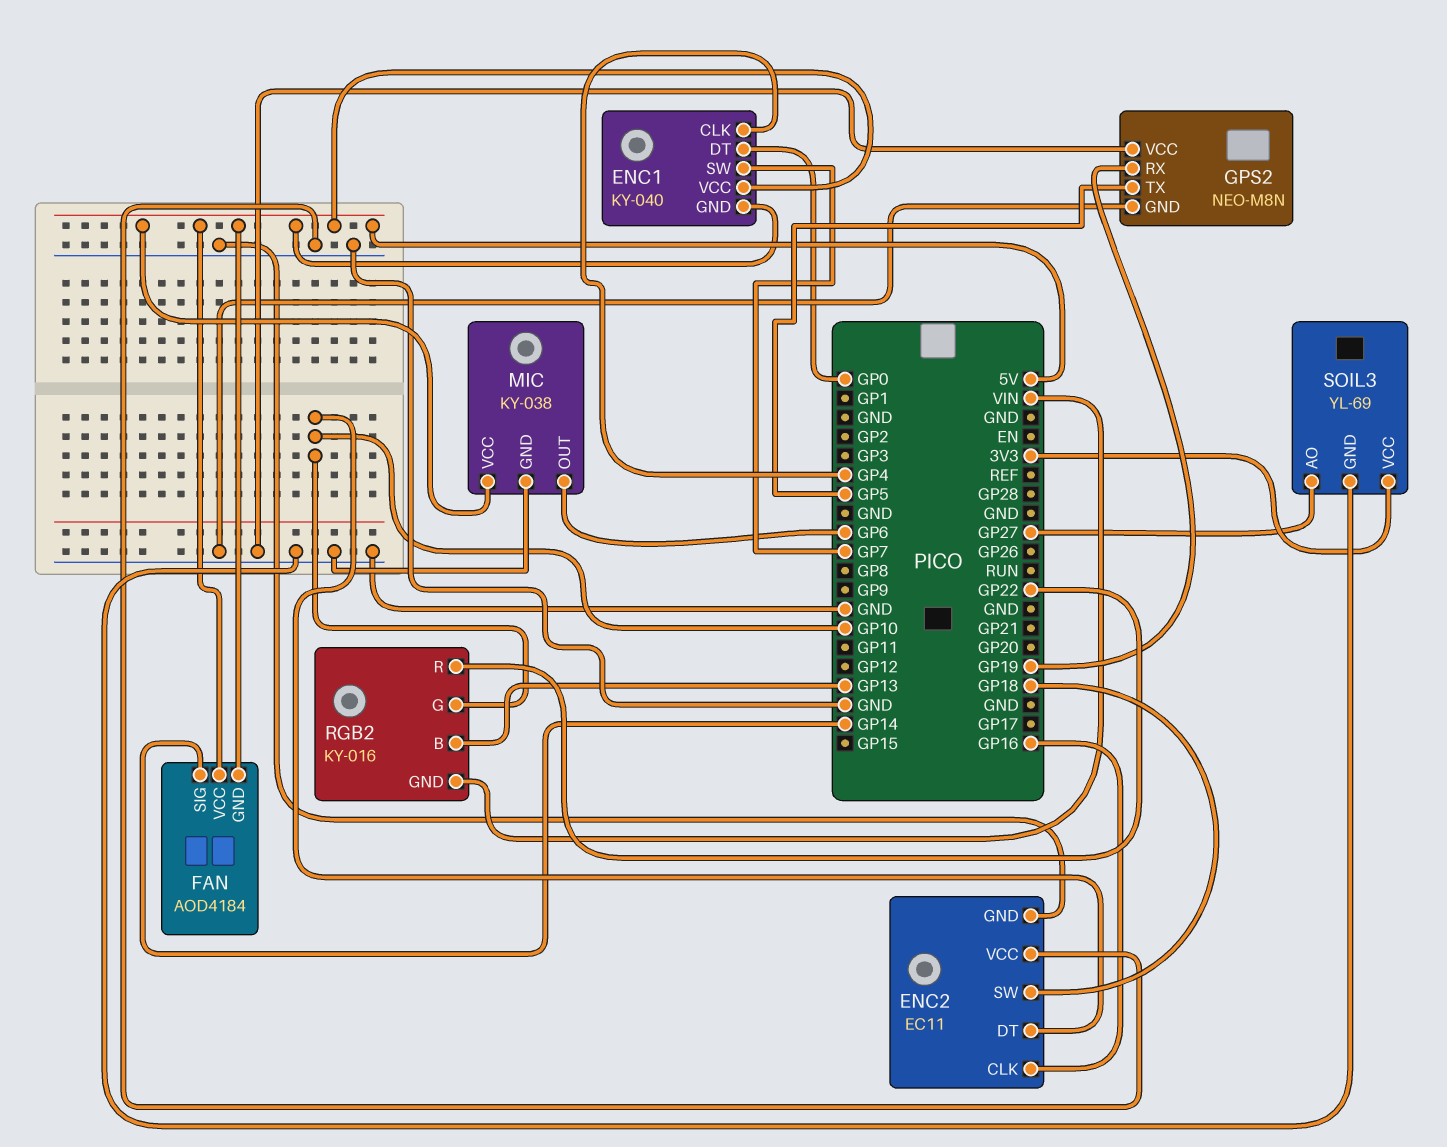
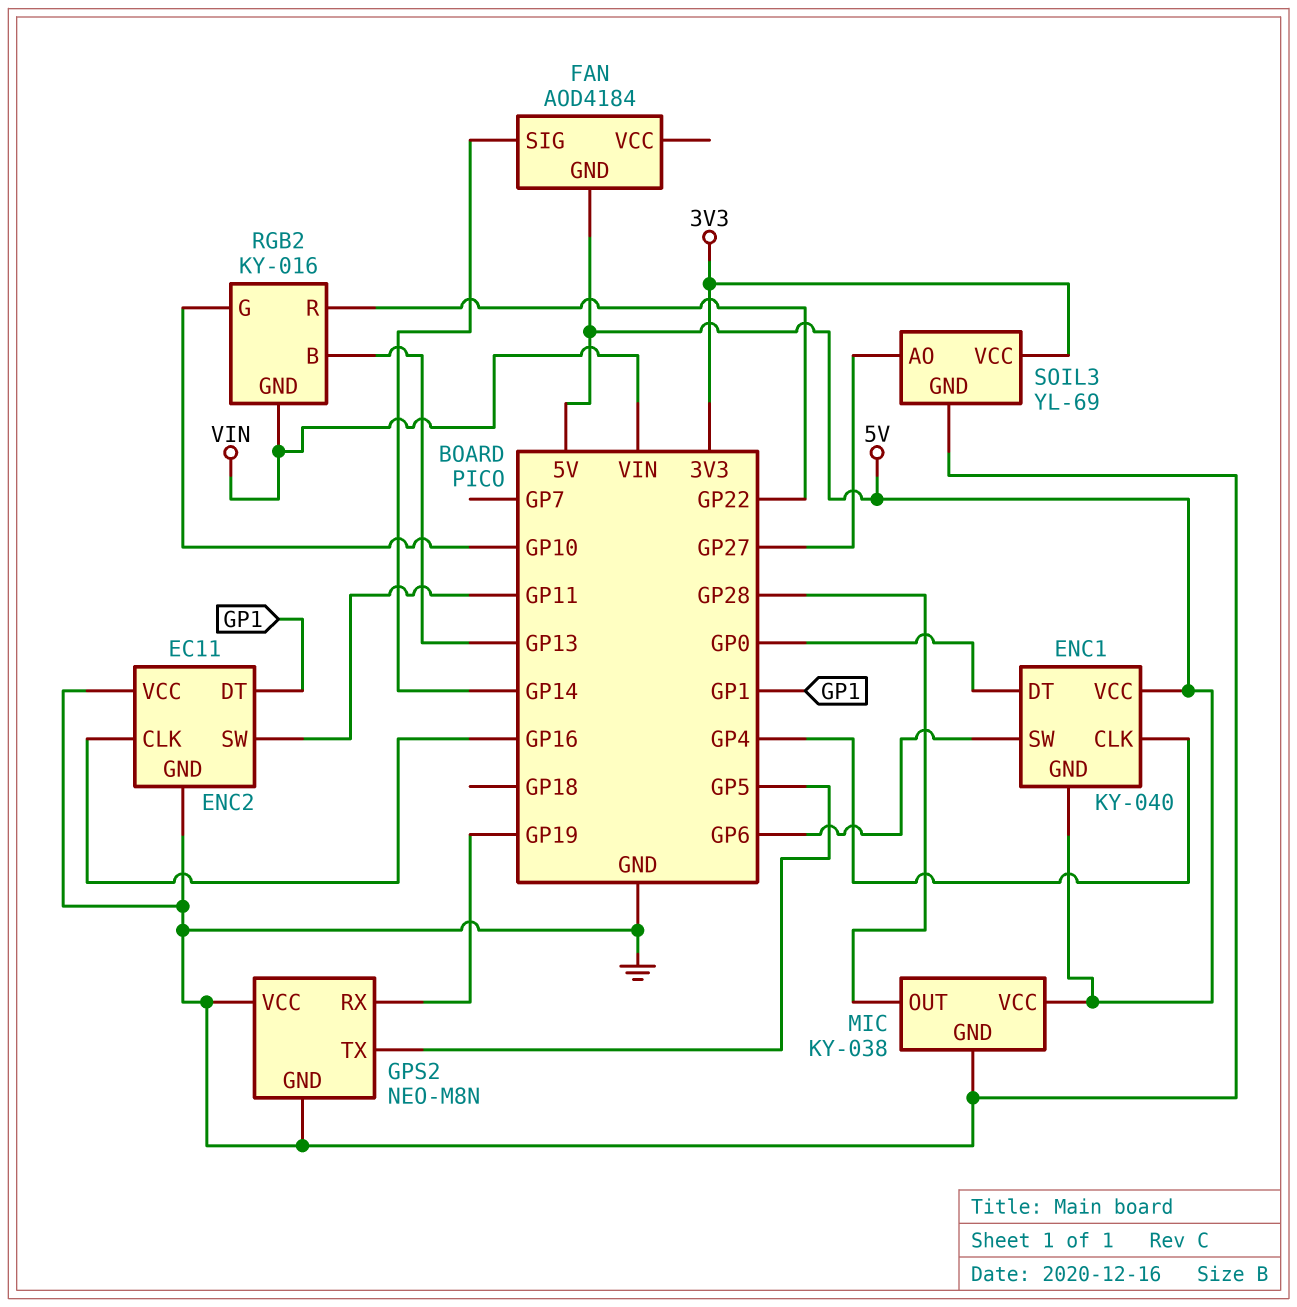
ENC1 pin SW: GP7 -> GP6
ENC2 pin DT: GP10 -> GP1
ENC2 pin SW: GP18 -> GP11
FAN pin VCC: 5V -> none
MIC pin OUT: GP6 -> GP28

